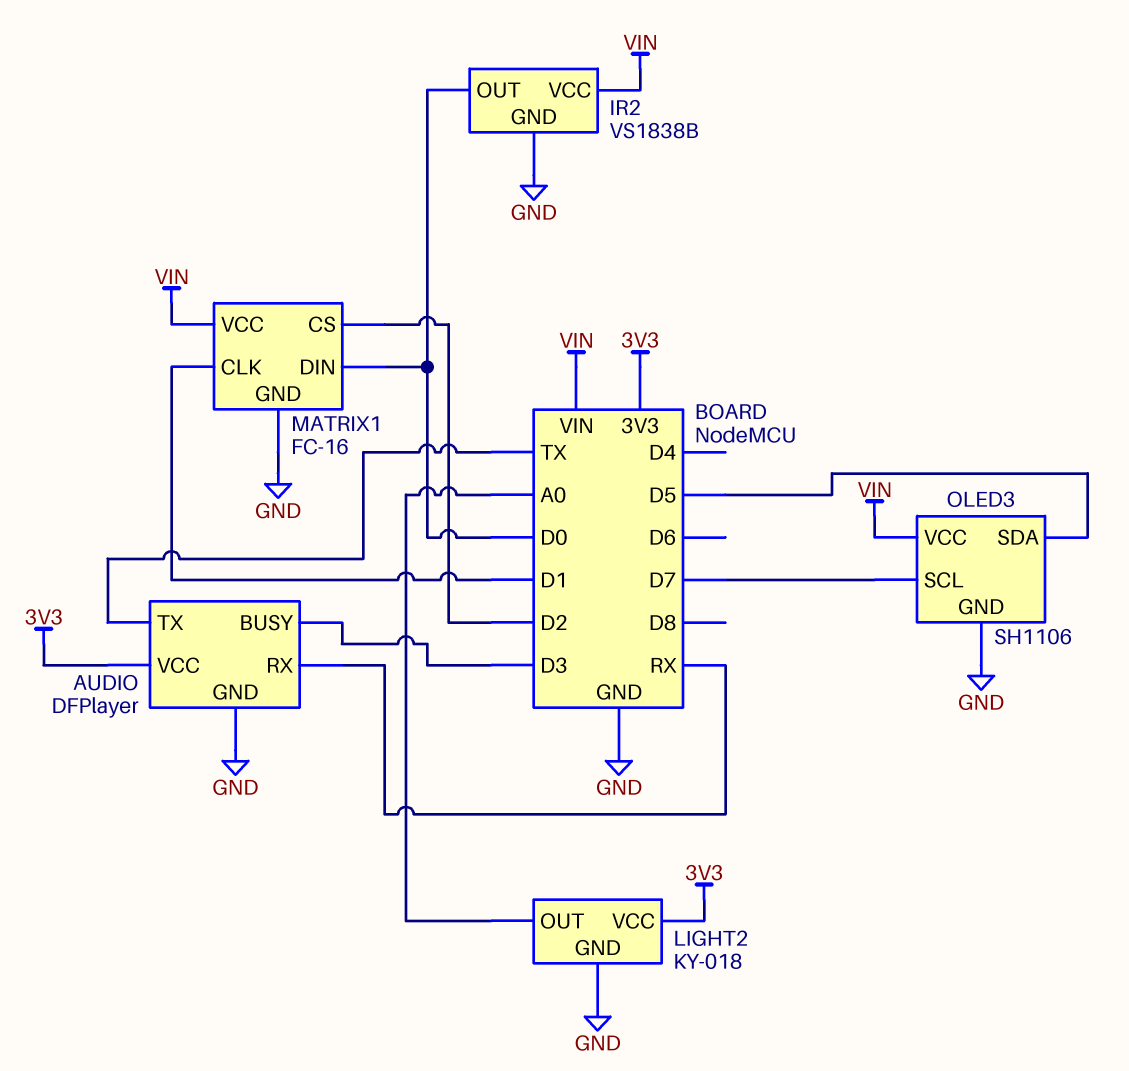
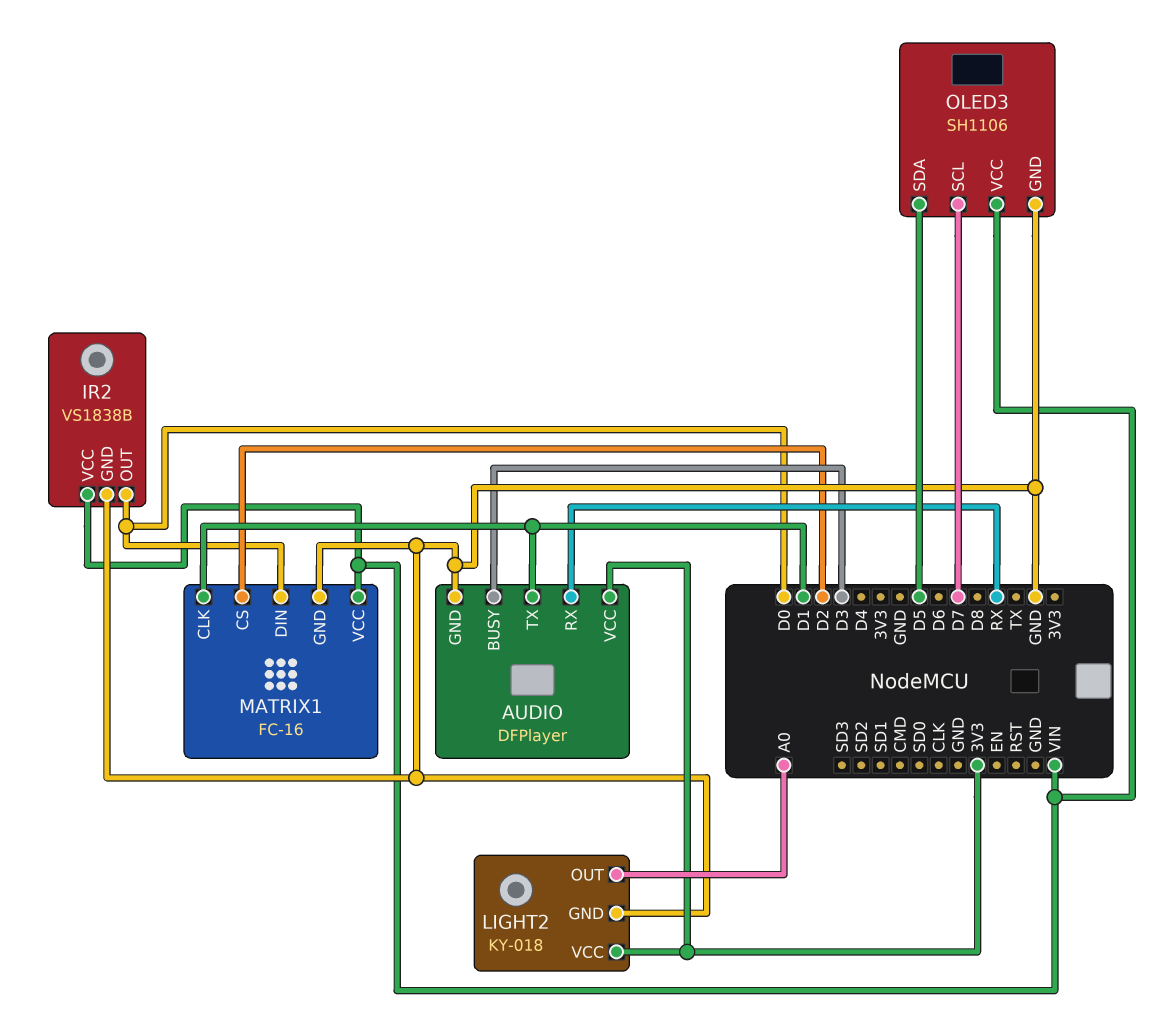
AUDIO pin TX: TX -> D1

